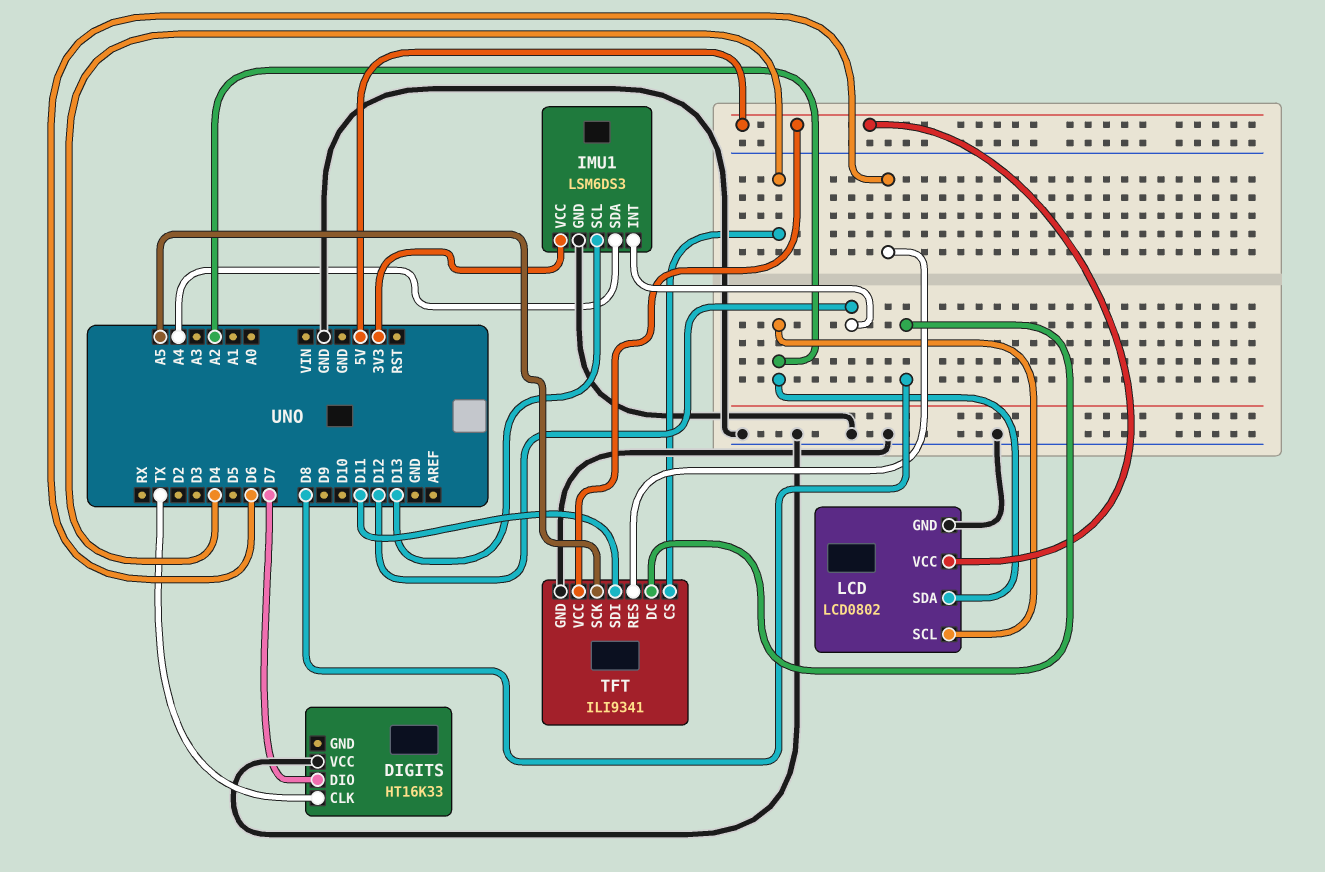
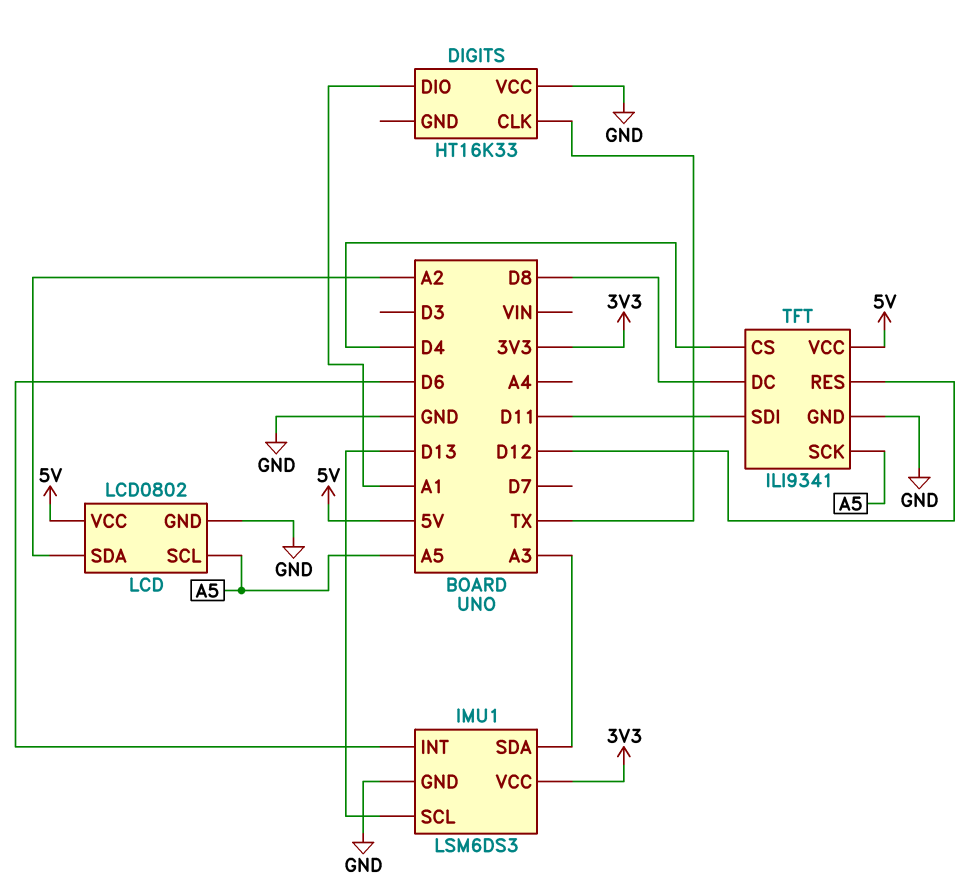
DIGITS pin DIO: D7 -> A1
IMU1 pin INT: D12 -> D6
IMU1 pin SDA: A4 -> A3
LCD pin SCL: A2 -> A5
TFT pin RES: D6 -> D12

